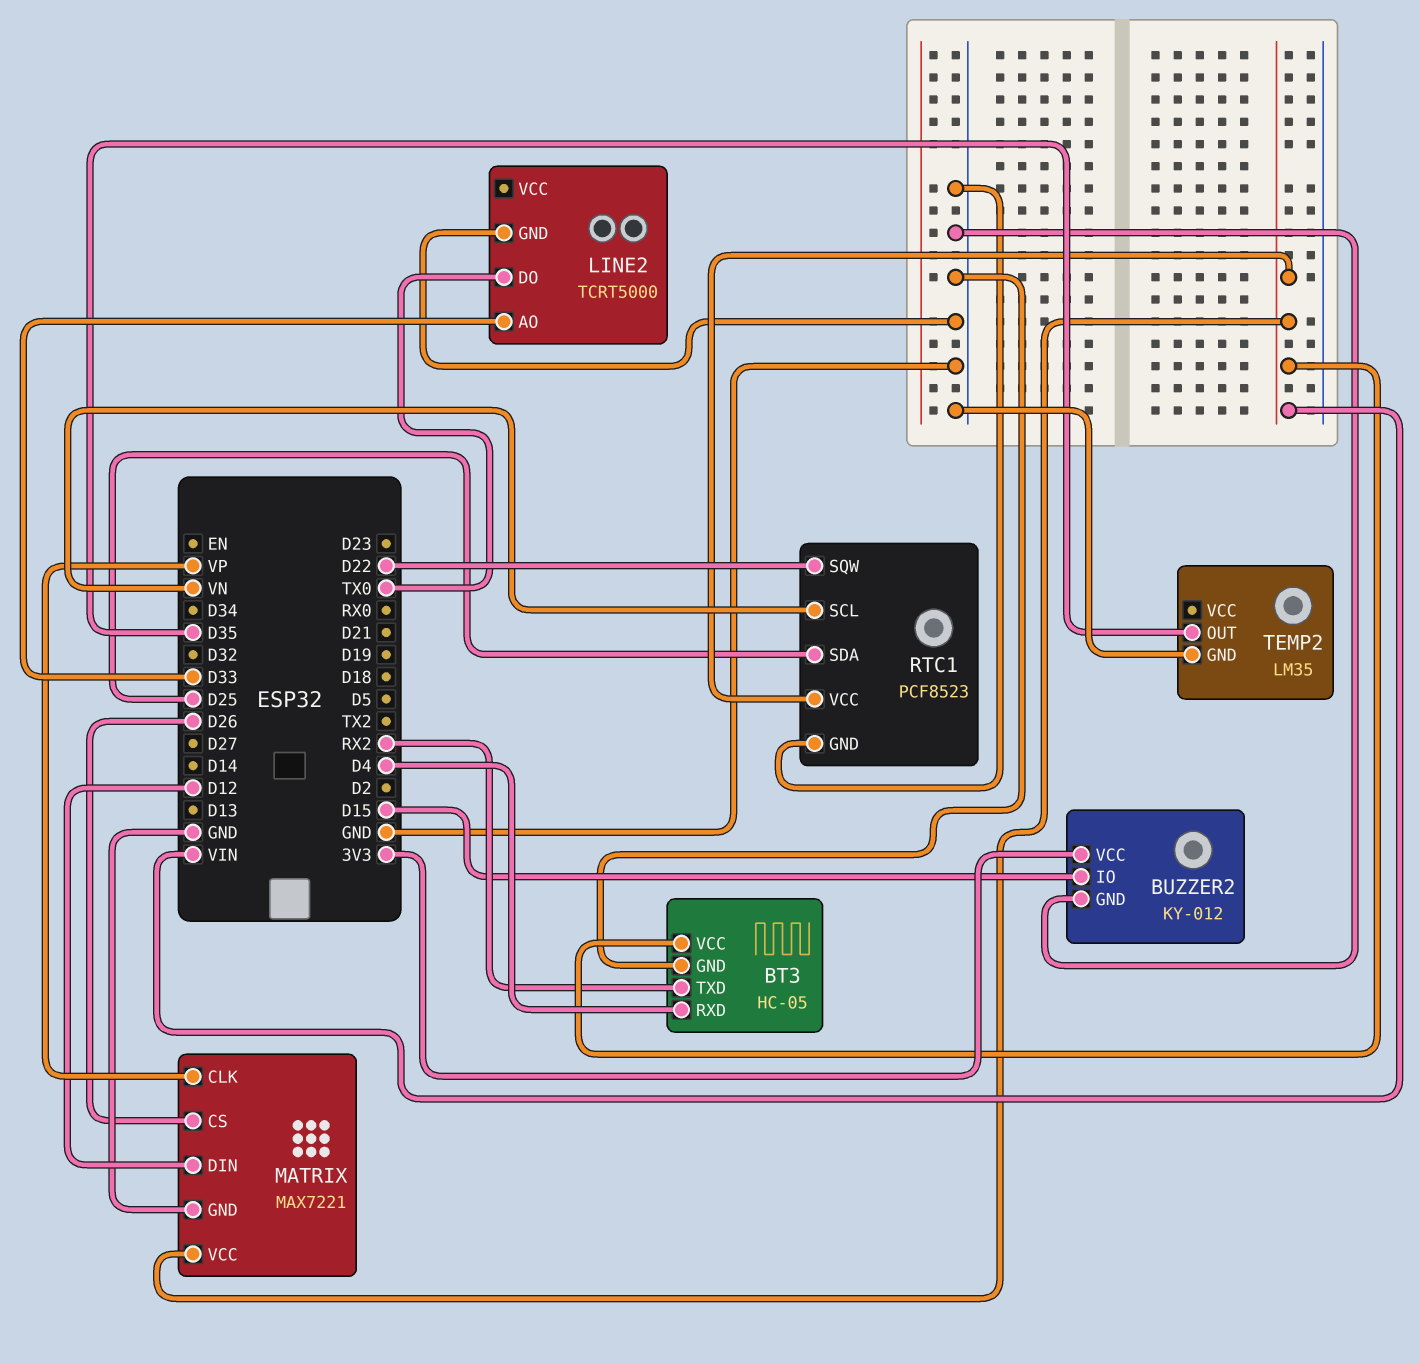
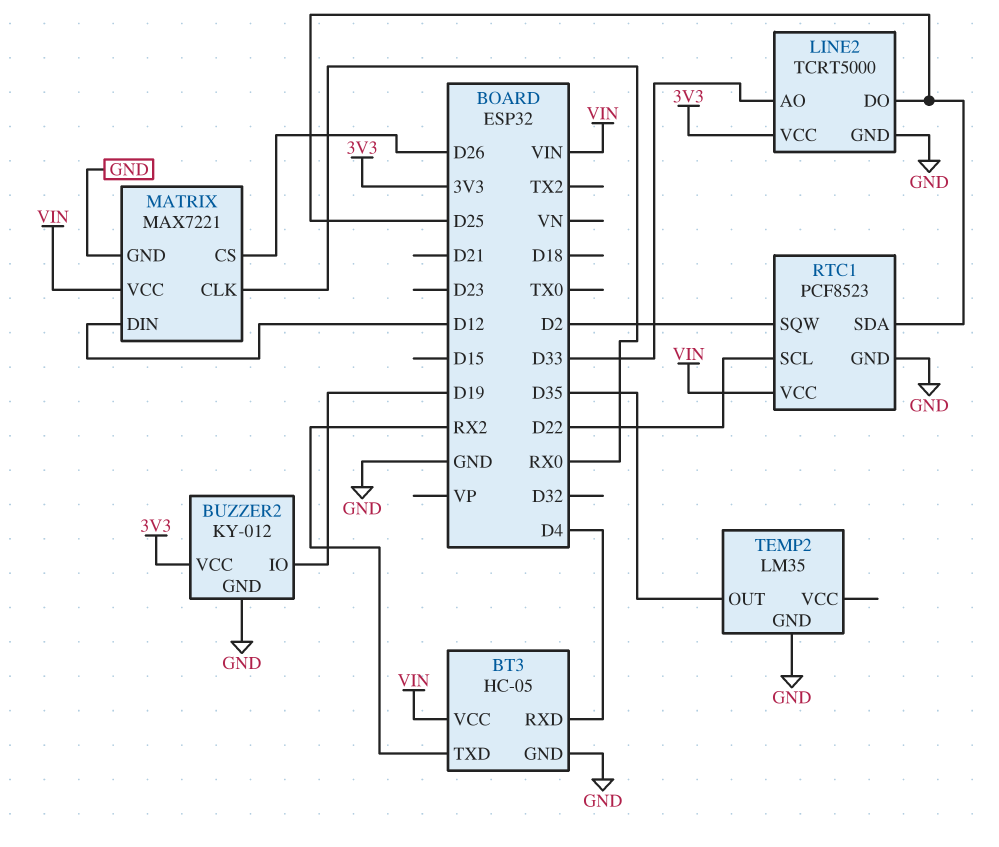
BUZZER2 pin IO: D15 -> D19
LINE2 pin DO: TX0 -> D25
LINE2 pin VCC: none -> 3V3
MATRIX pin CLK: VP -> RX0
RTC1 pin SCL: VN -> D22
RTC1 pin SQW: D22 -> D2

